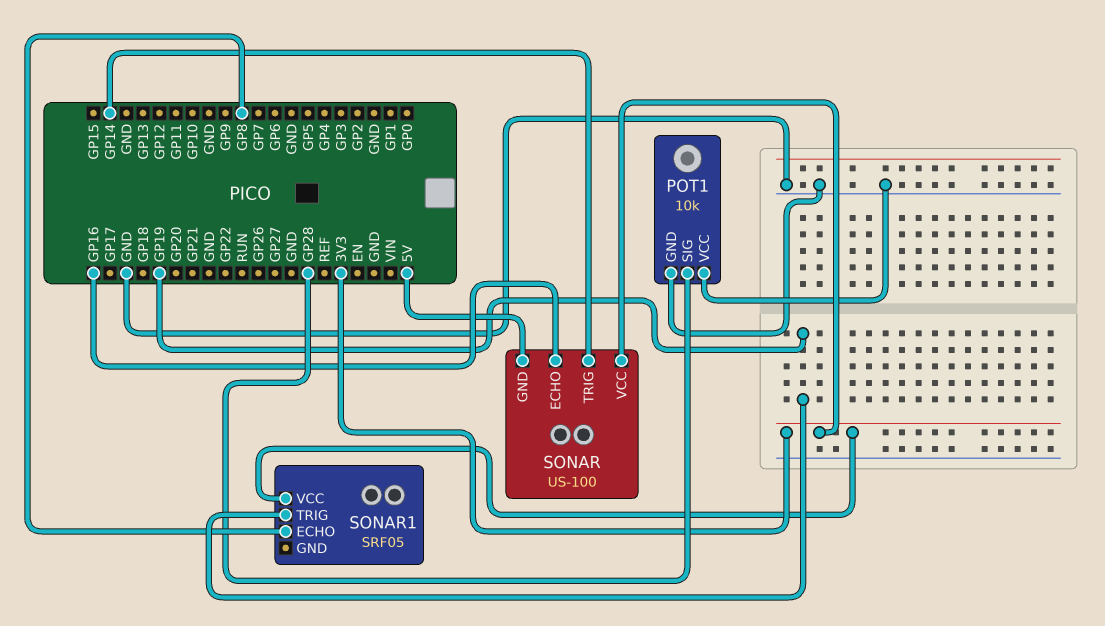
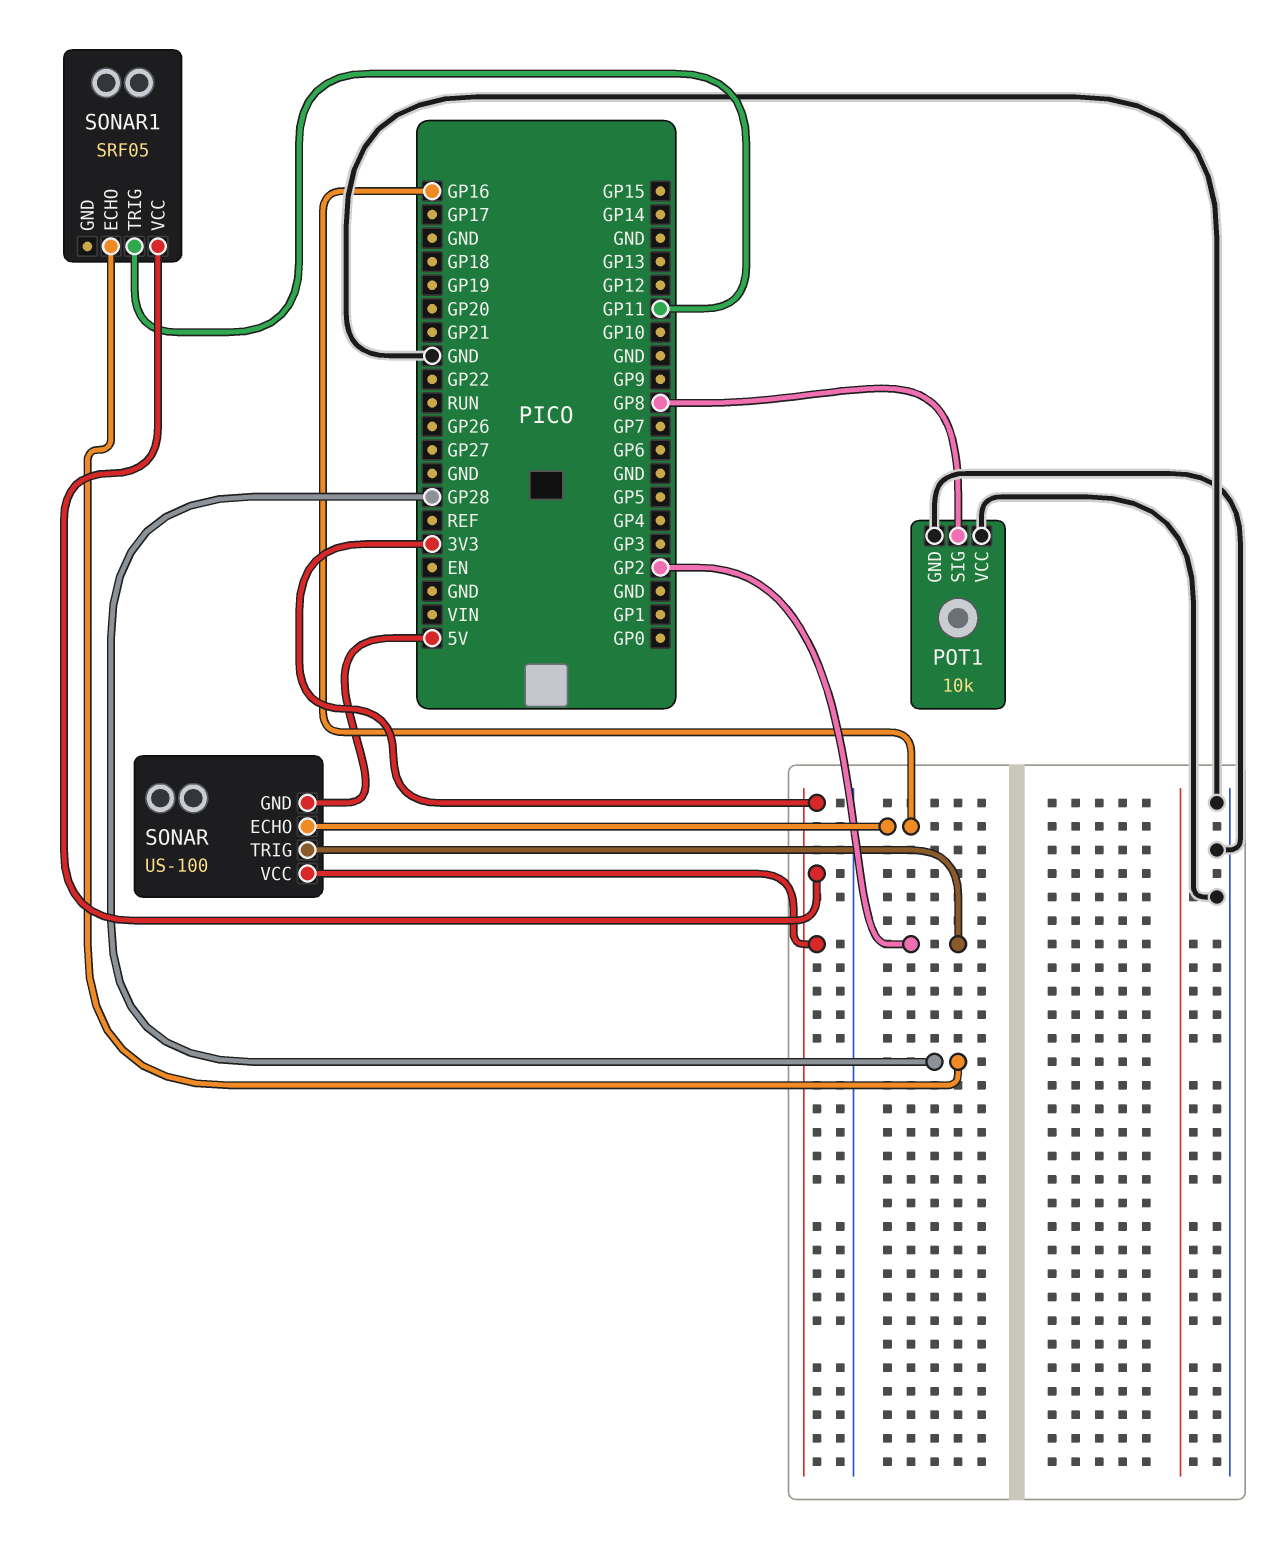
POT1 pin SIG: GP28 -> GP8
SONAR pin TRIG: GP14 -> GP2
SONAR1 pin ECHO: GP8 -> GP28
SONAR1 pin TRIG: GP19 -> GP11

